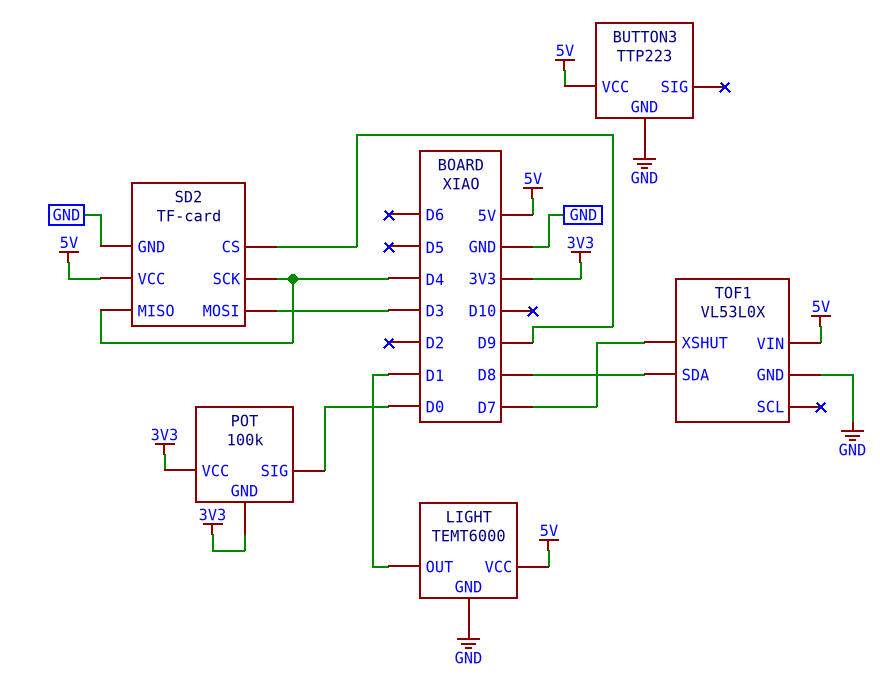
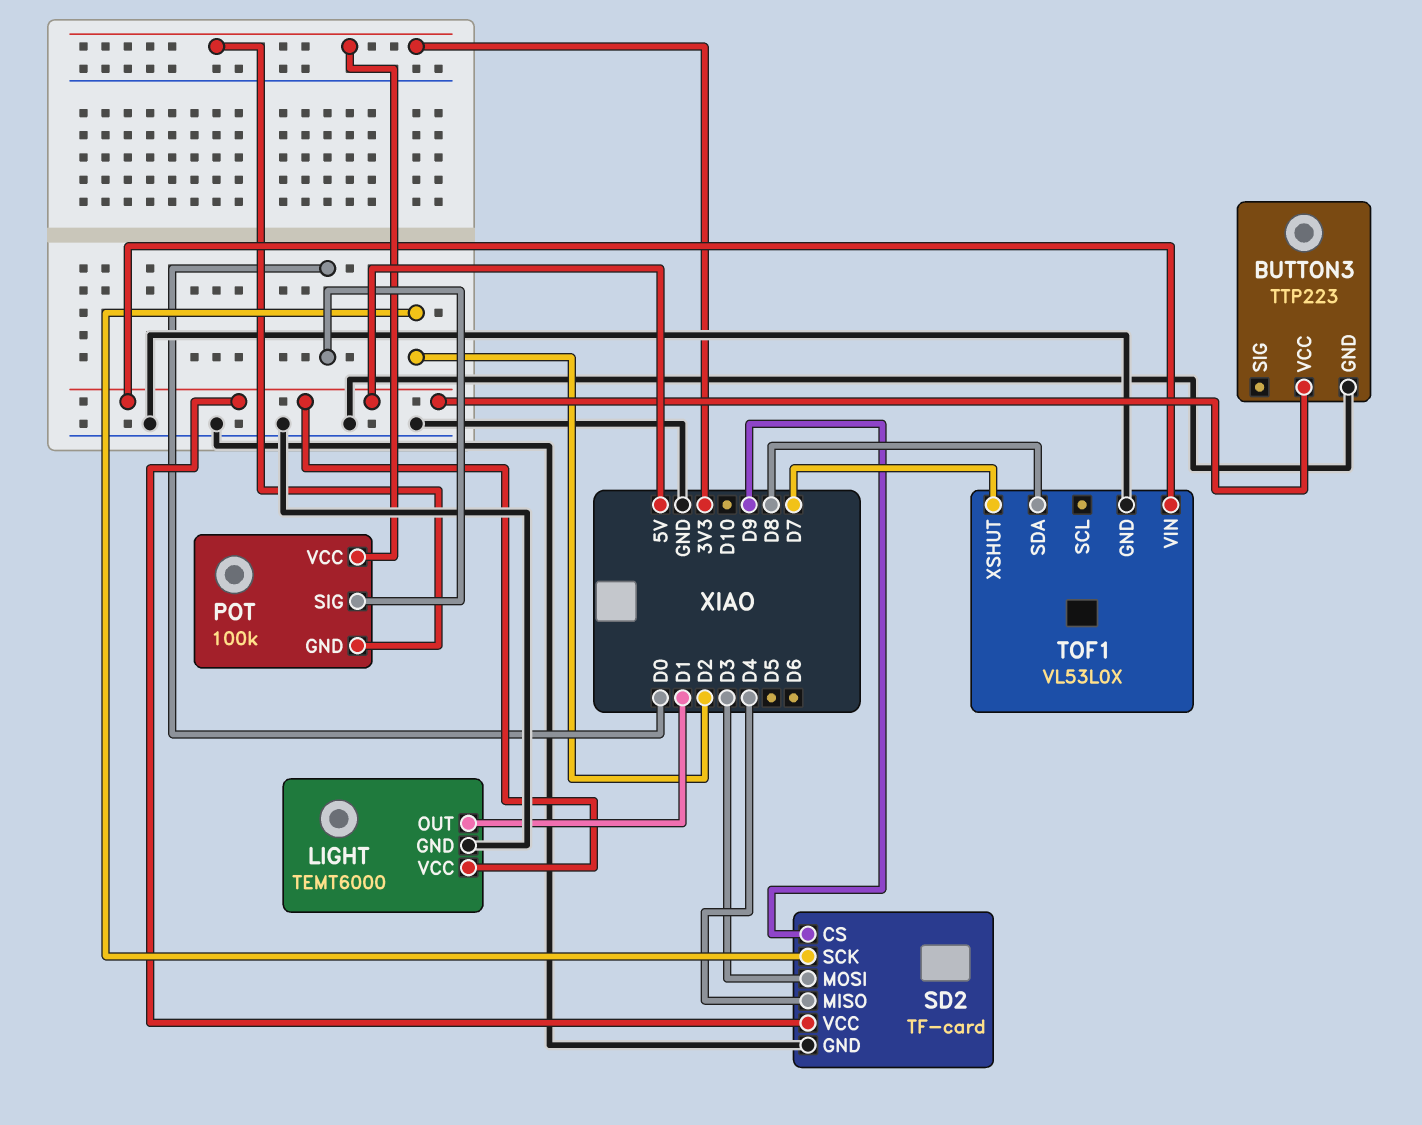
SD2 pin SCK: D4 -> D2

